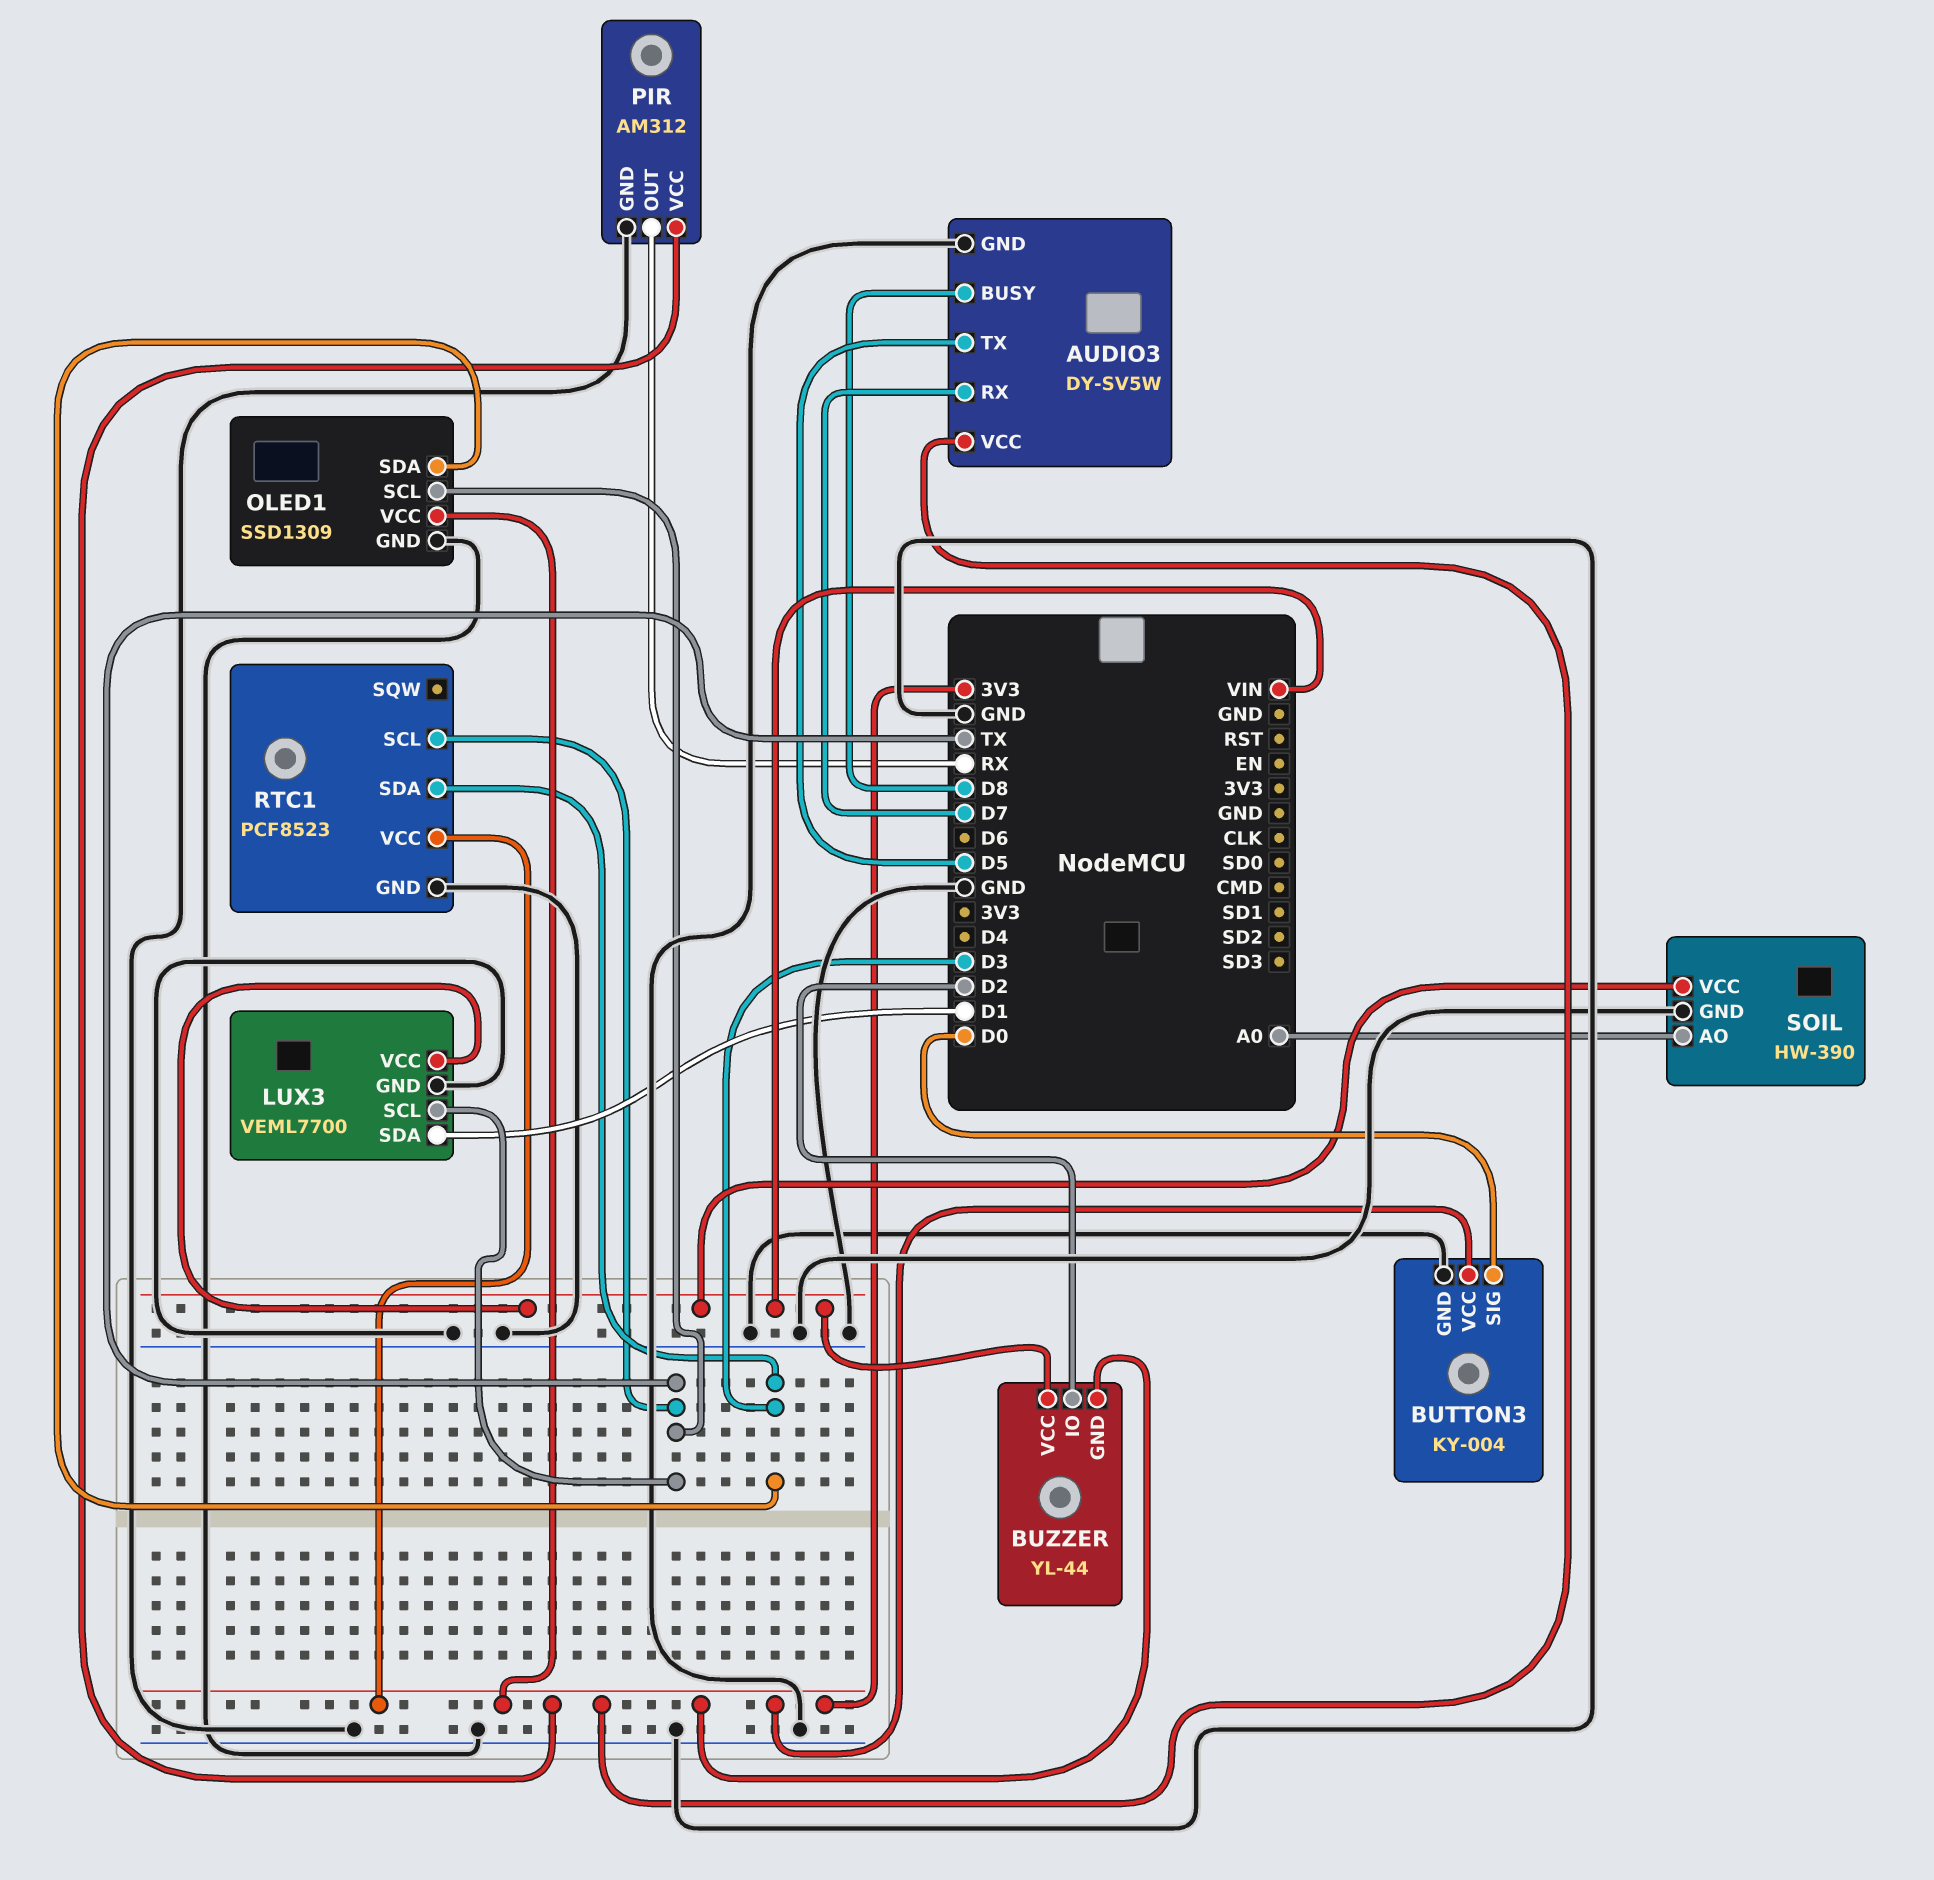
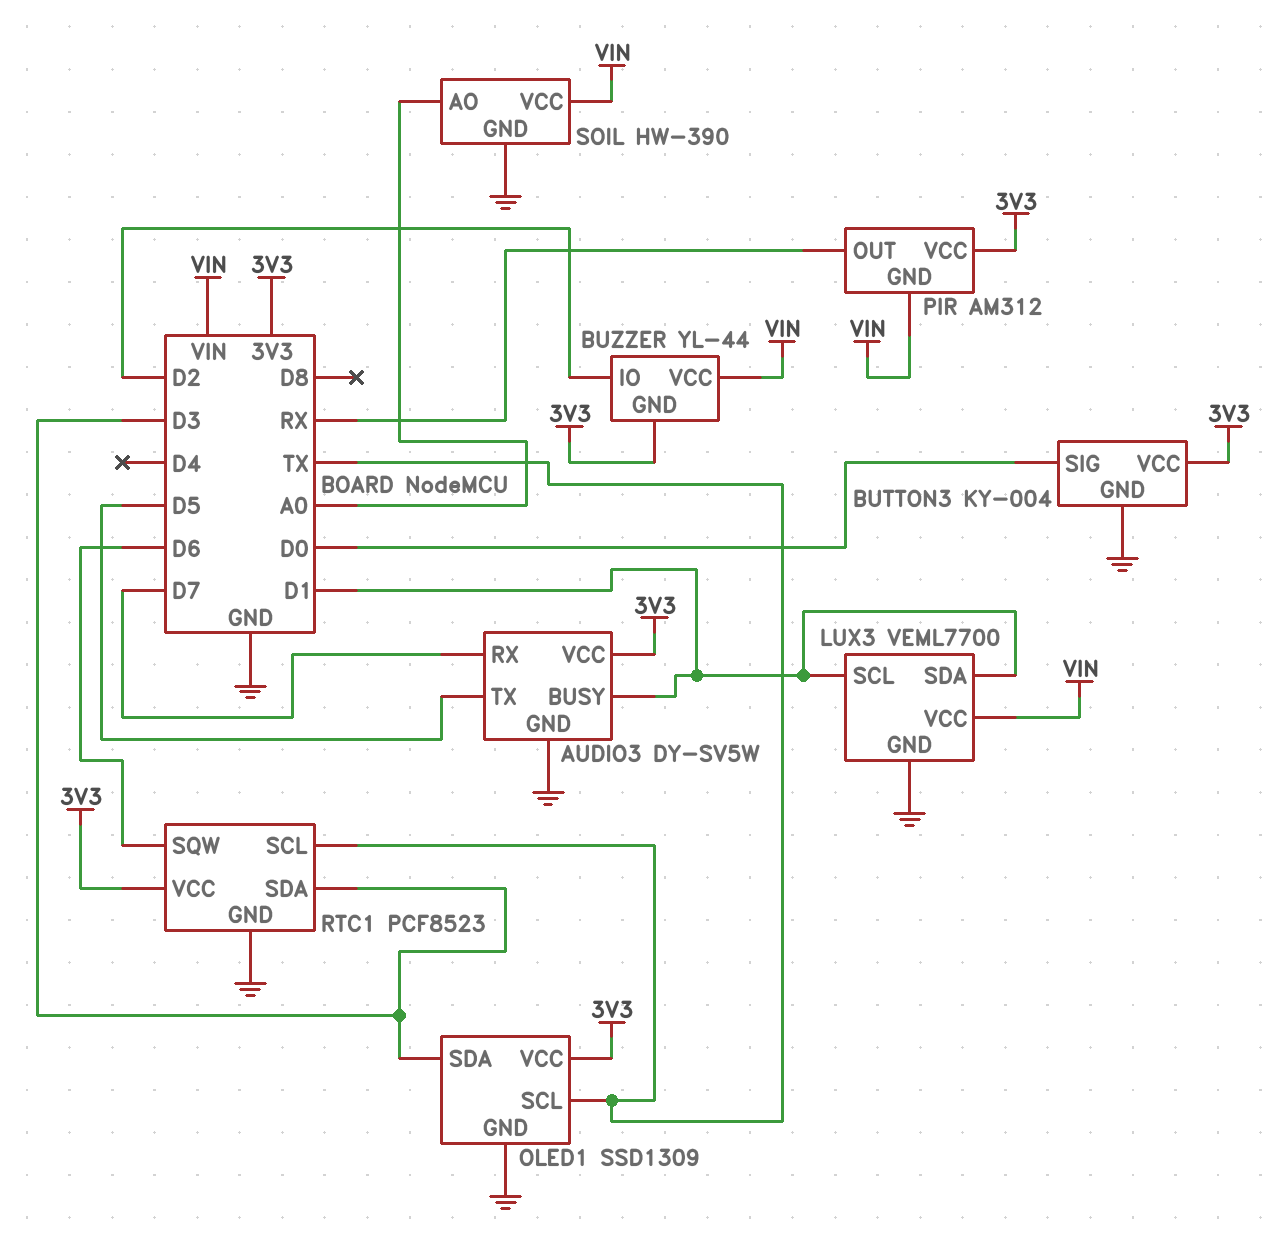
AUDIO3 pin BUSY: D8 -> D1
LUX3 pin SCL: TX -> D1
PIR pin GND: GND -> VIN
RTC1 pin SQW: none -> D6

